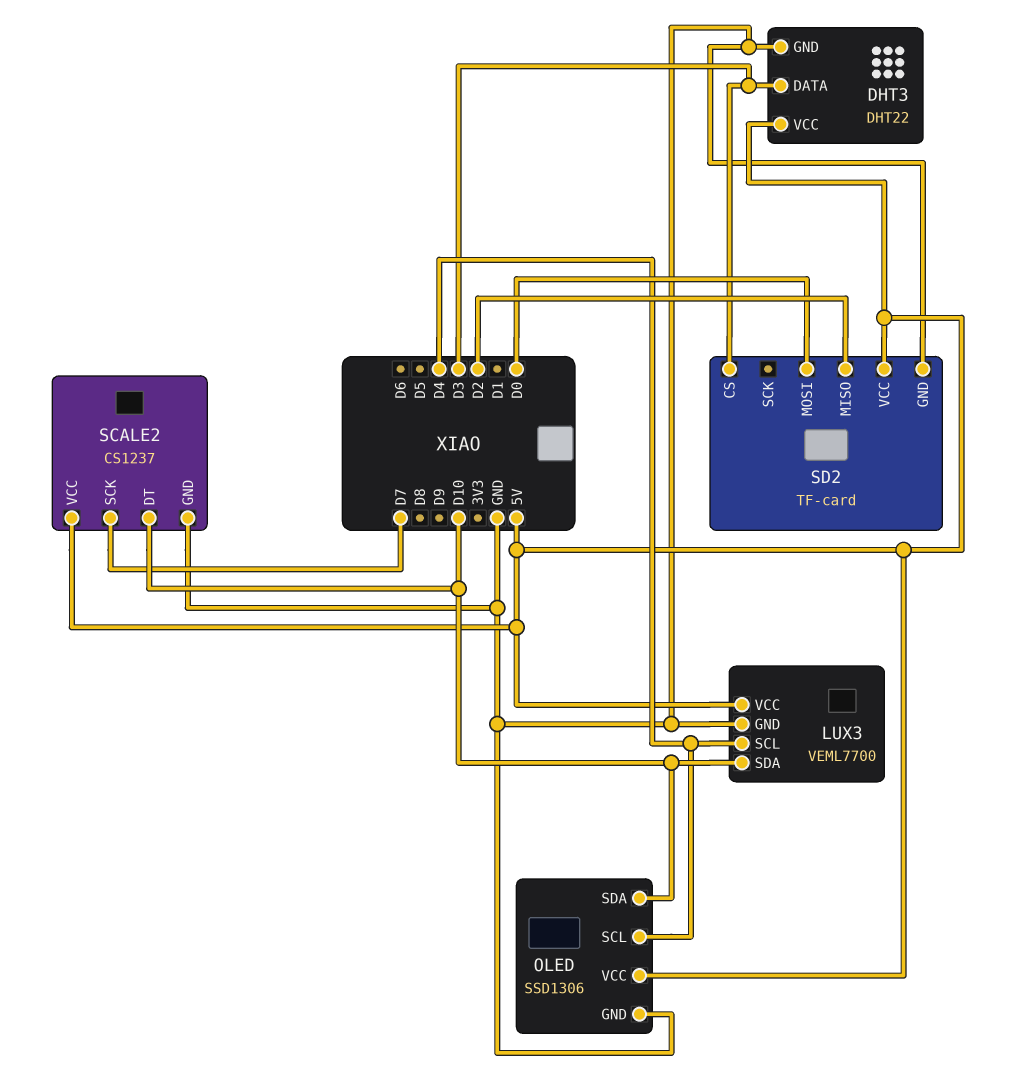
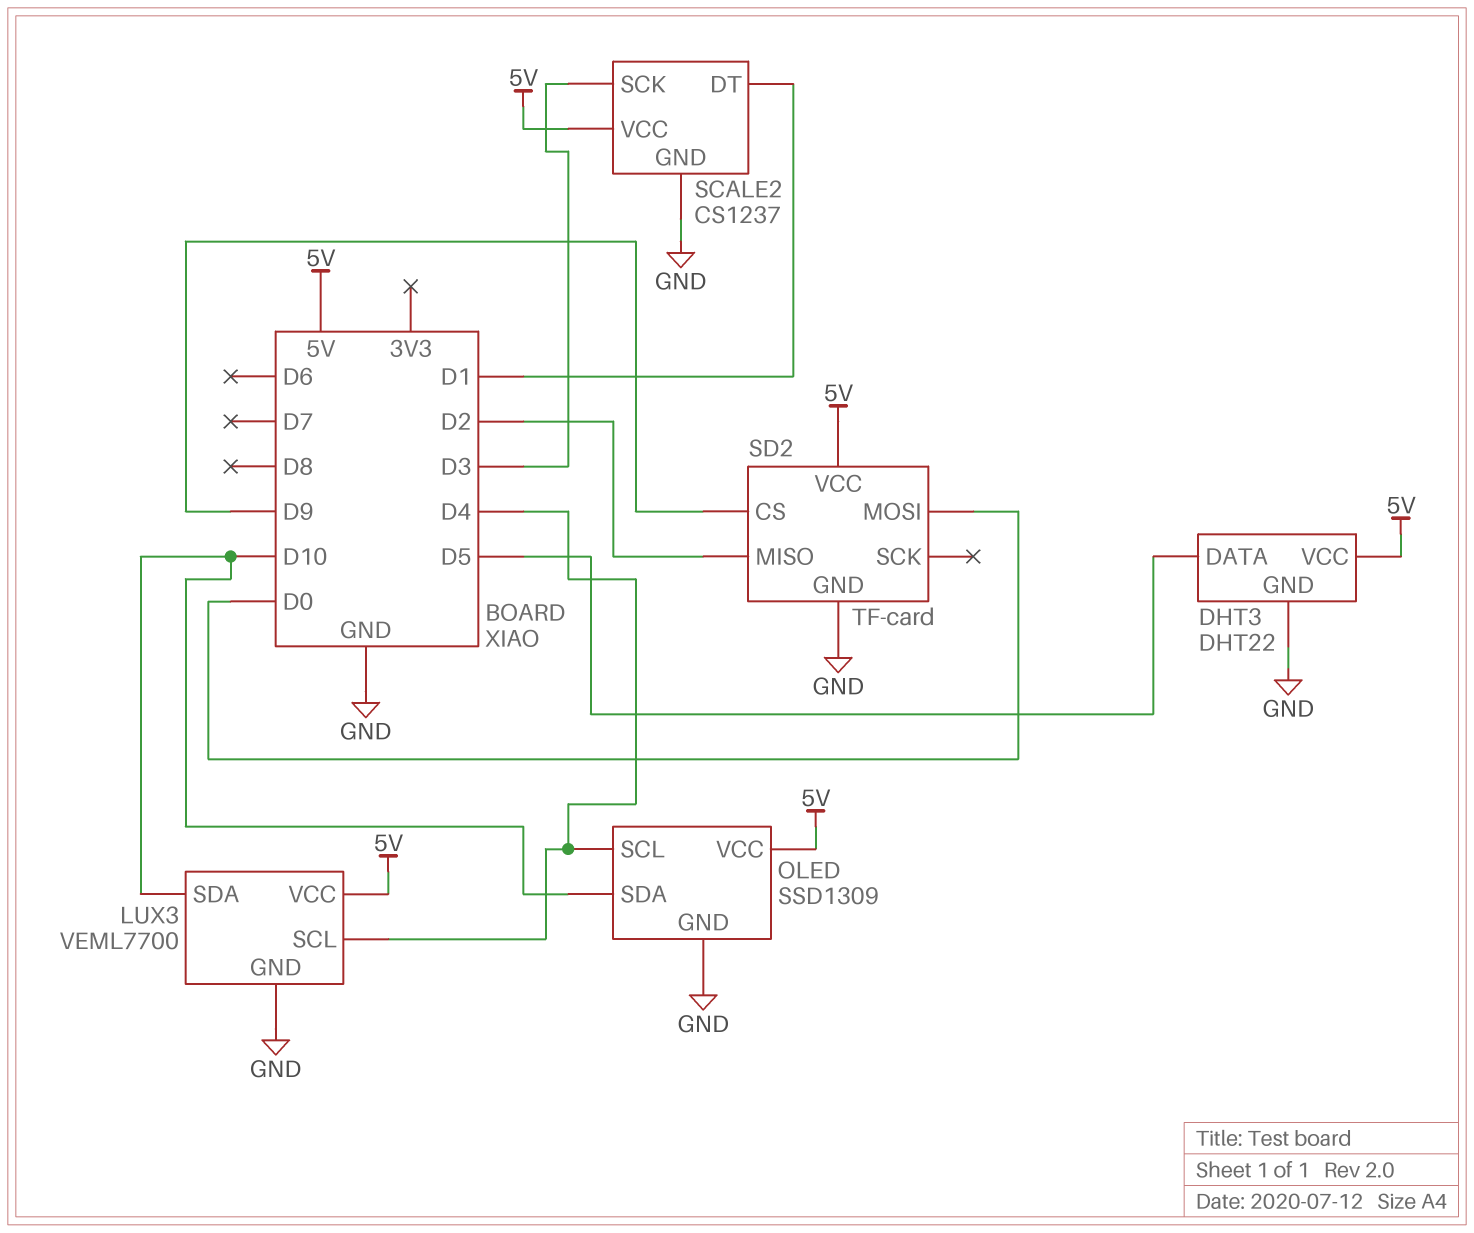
DHT3 pin DATA: D3 -> D5
OLED: SSD1306 -> SSD1309
SCALE2 pin DT: D10 -> D1
SCALE2 pin SCK: D7 -> D3
SD2 pin CS: D3 -> D9

